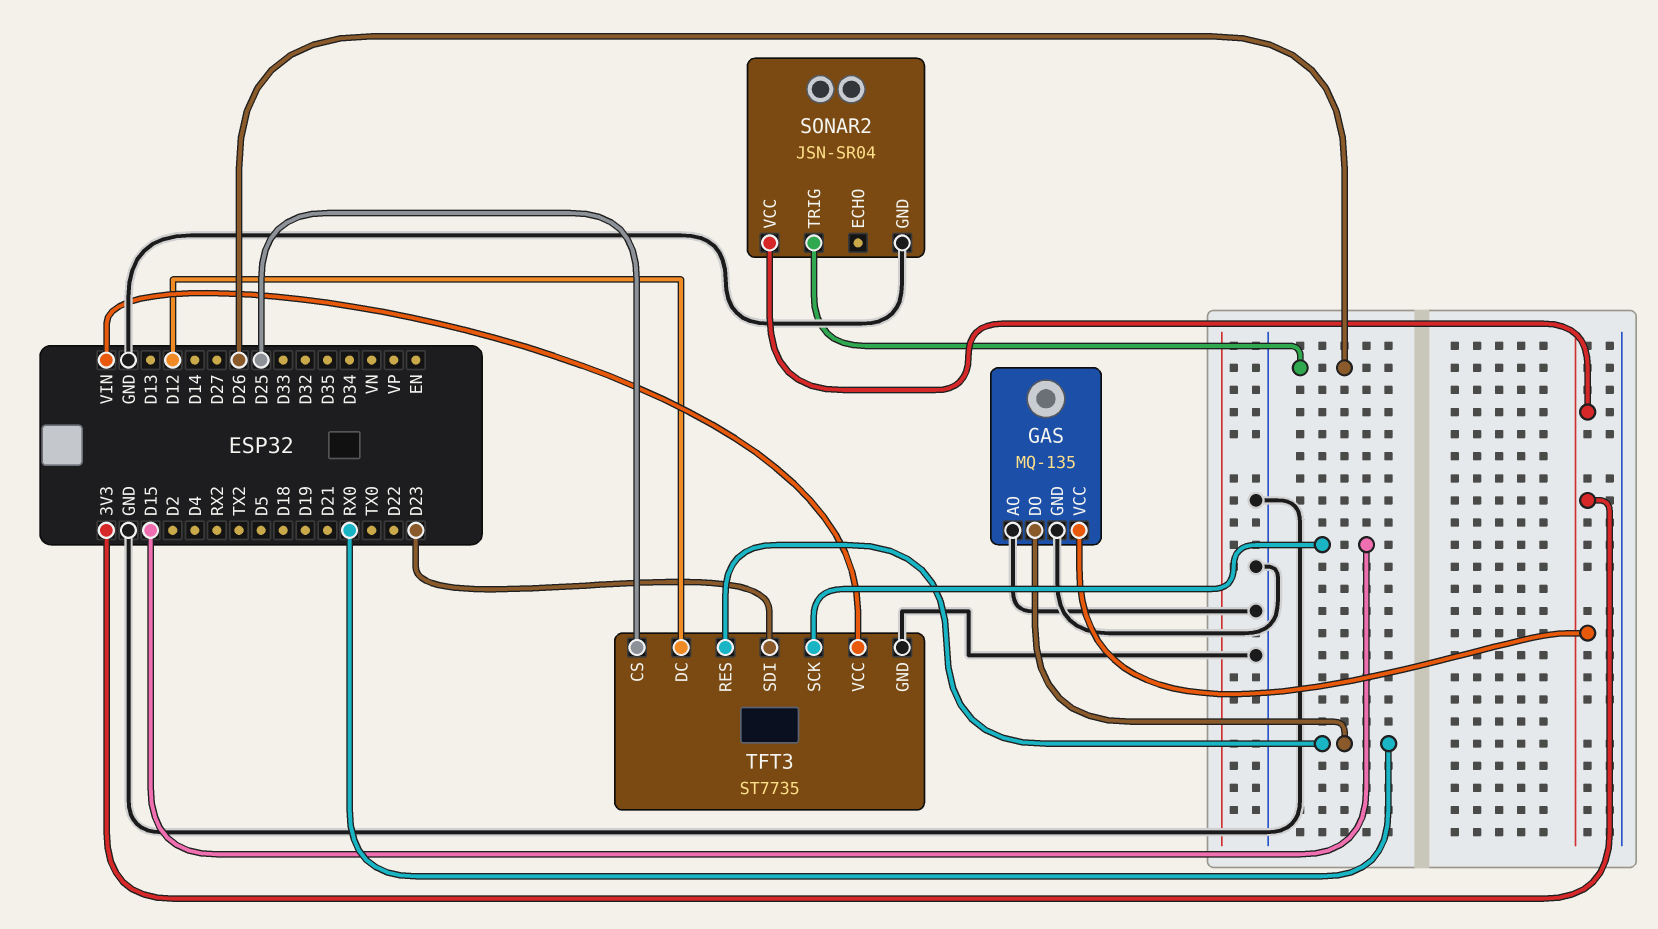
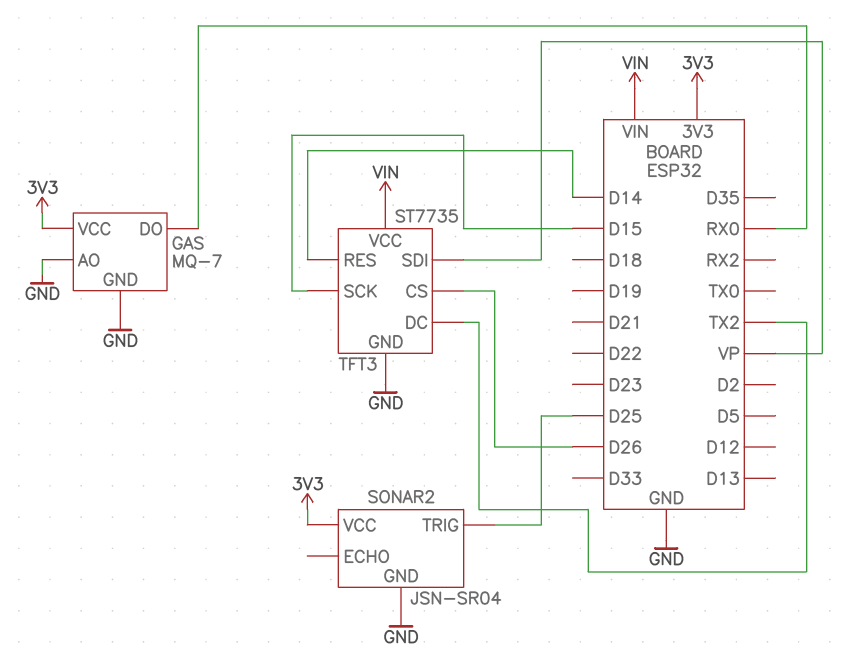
GAS: MQ-135 -> MQ-7
SONAR2 pin TRIG: D26 -> D25
TFT3 pin CS: D25 -> D26
TFT3 pin DC: D12 -> TX2
TFT3 pin RES: RX0 -> D14
TFT3 pin SDI: D23 -> VP

